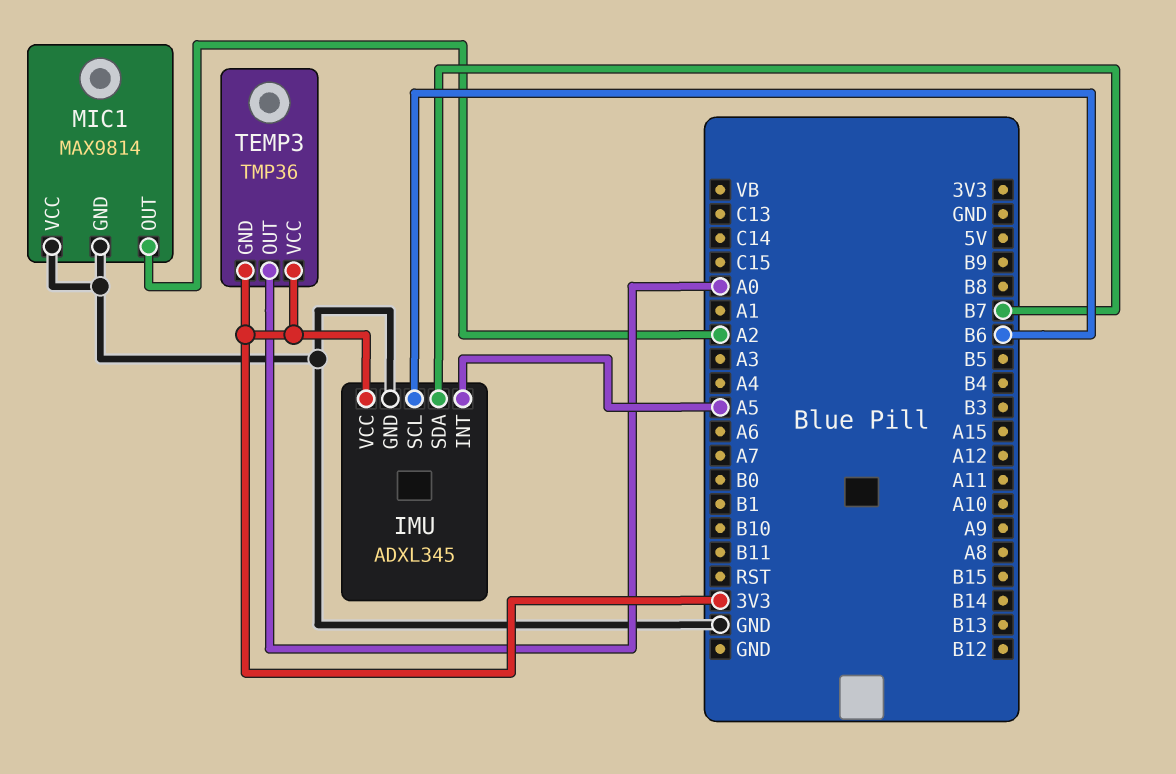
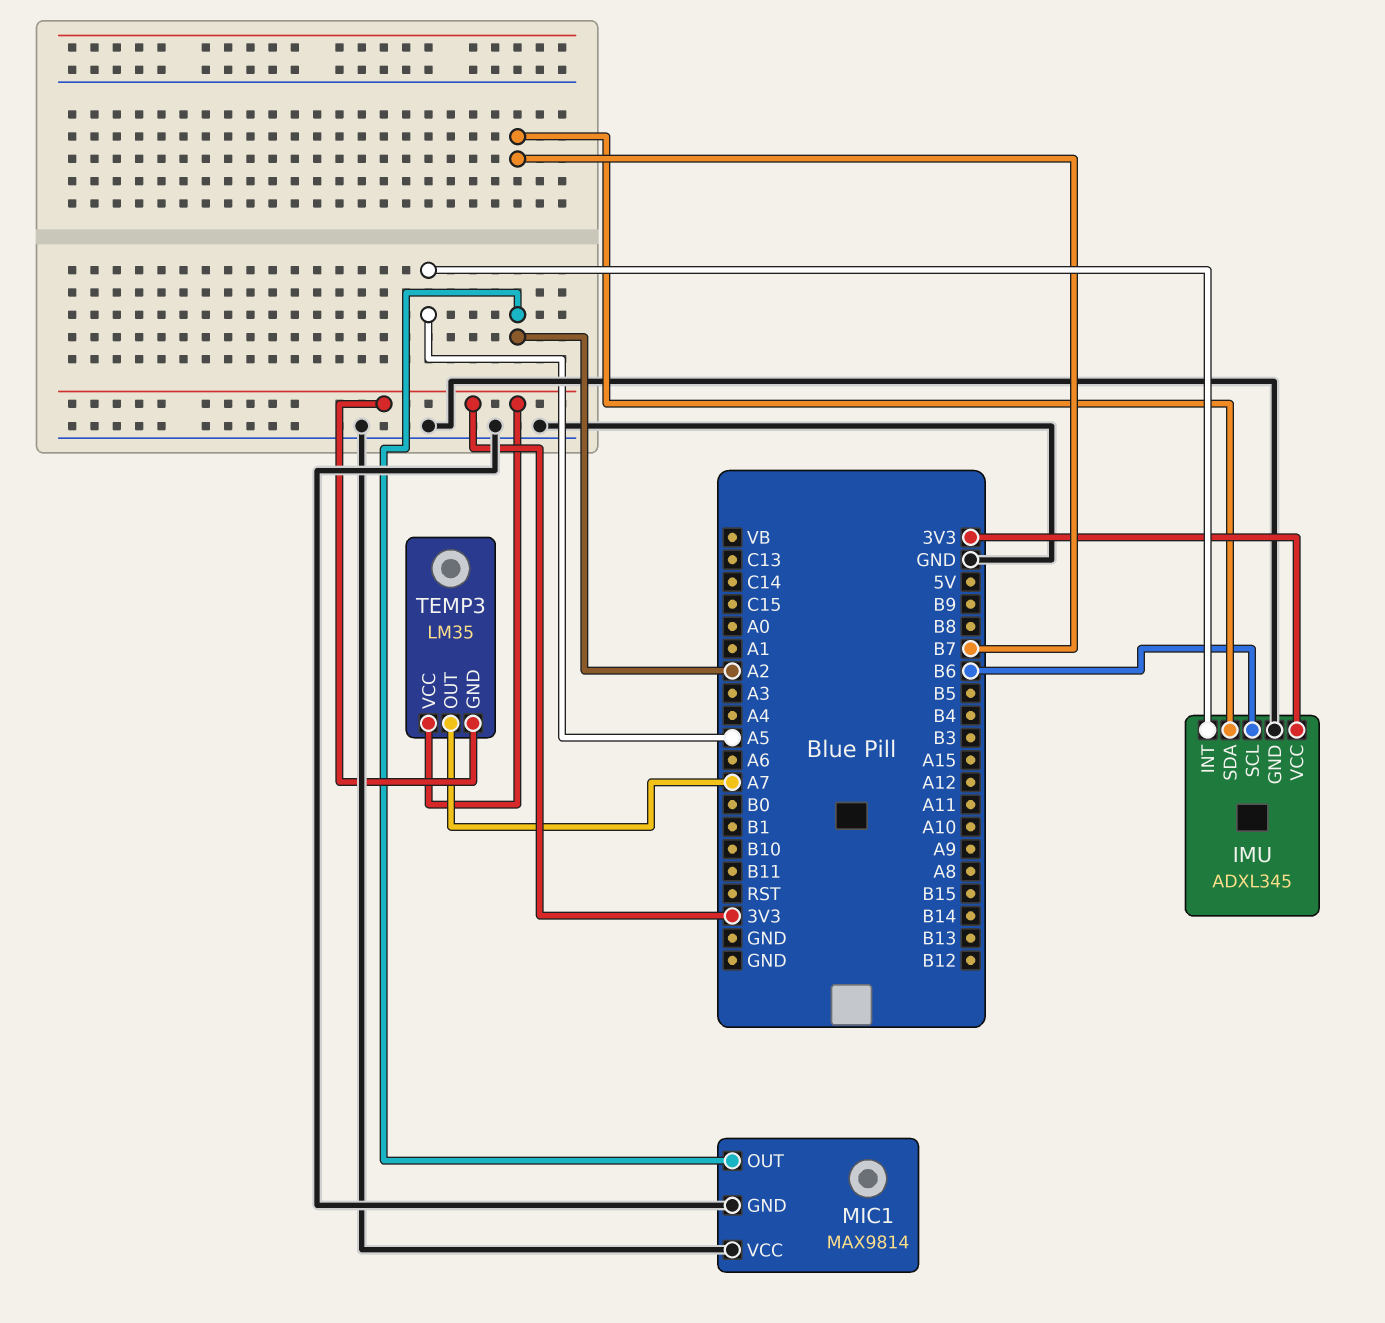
TEMP3: TMP36 -> LM35
TEMP3 pin OUT: A0 -> A7

